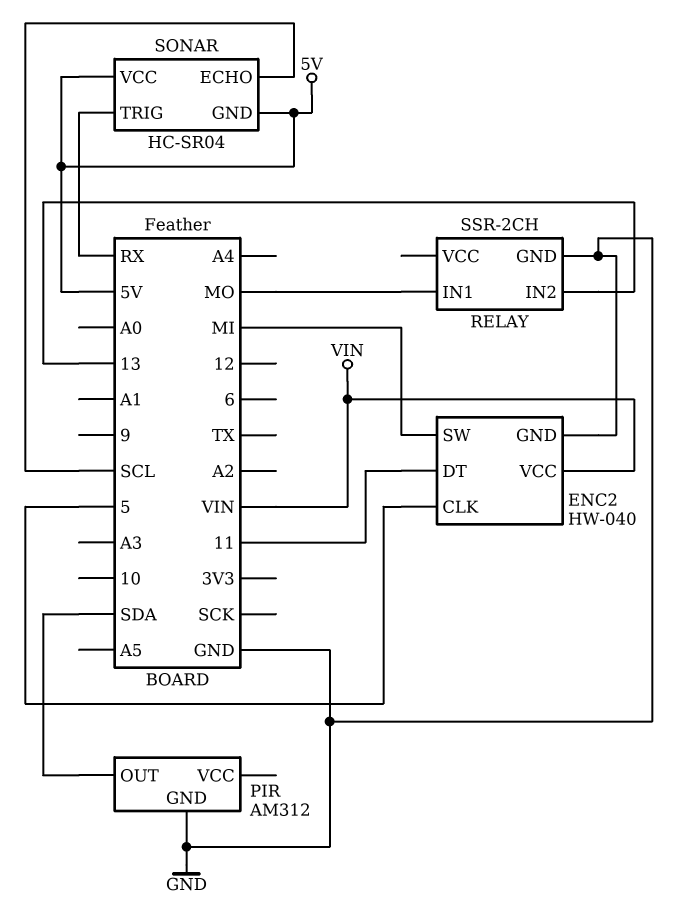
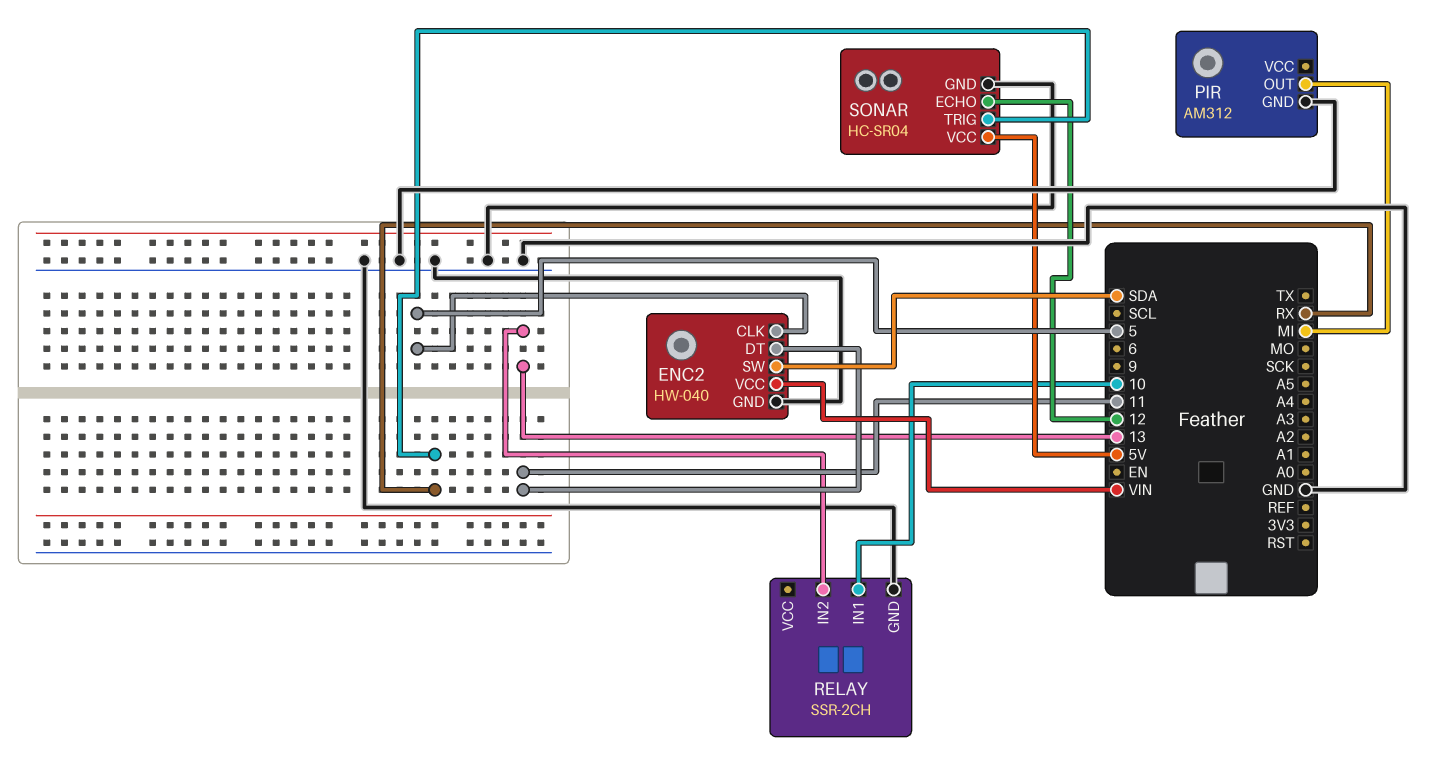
ENC2 pin SW: MI -> SDA
PIR pin OUT: SDA -> MI
RELAY pin IN1: MO -> 10
SONAR pin ECHO: SCL -> 12
SONAR pin GND: 5V -> GND

